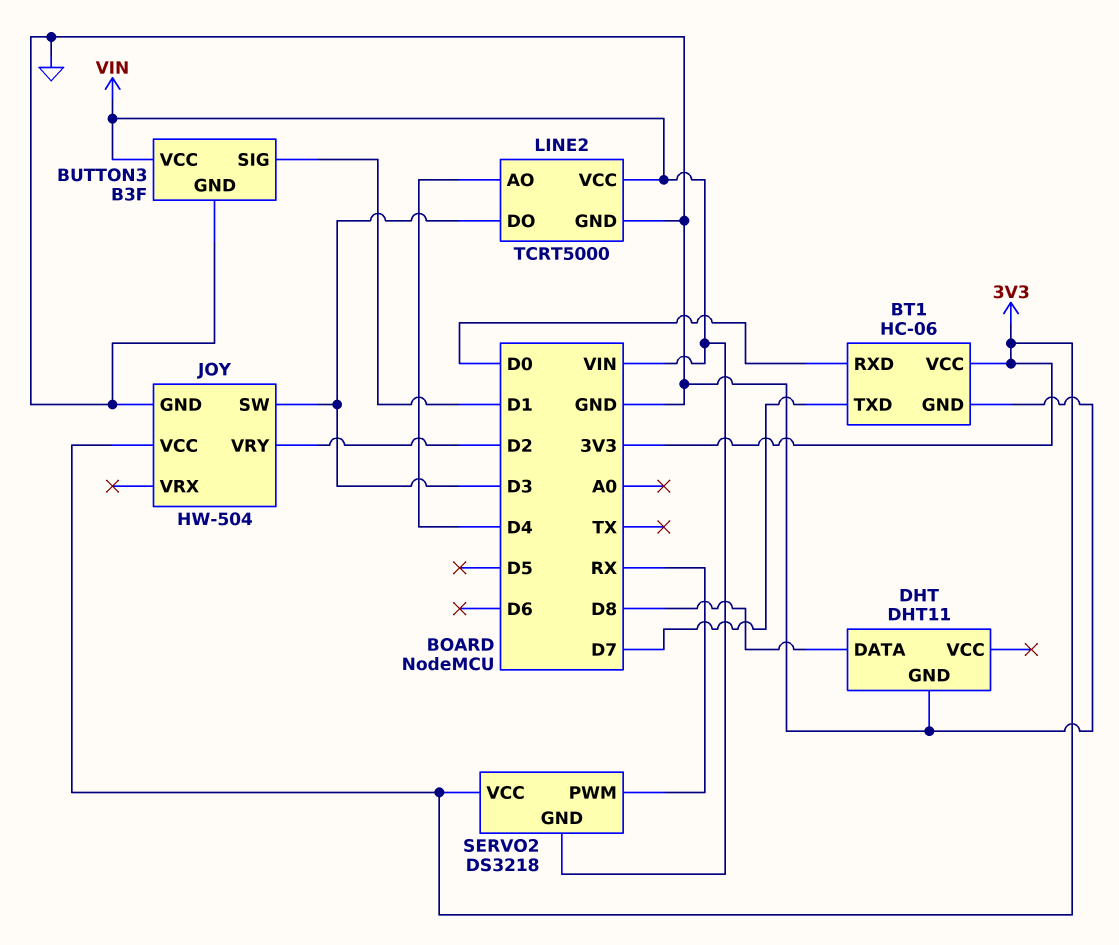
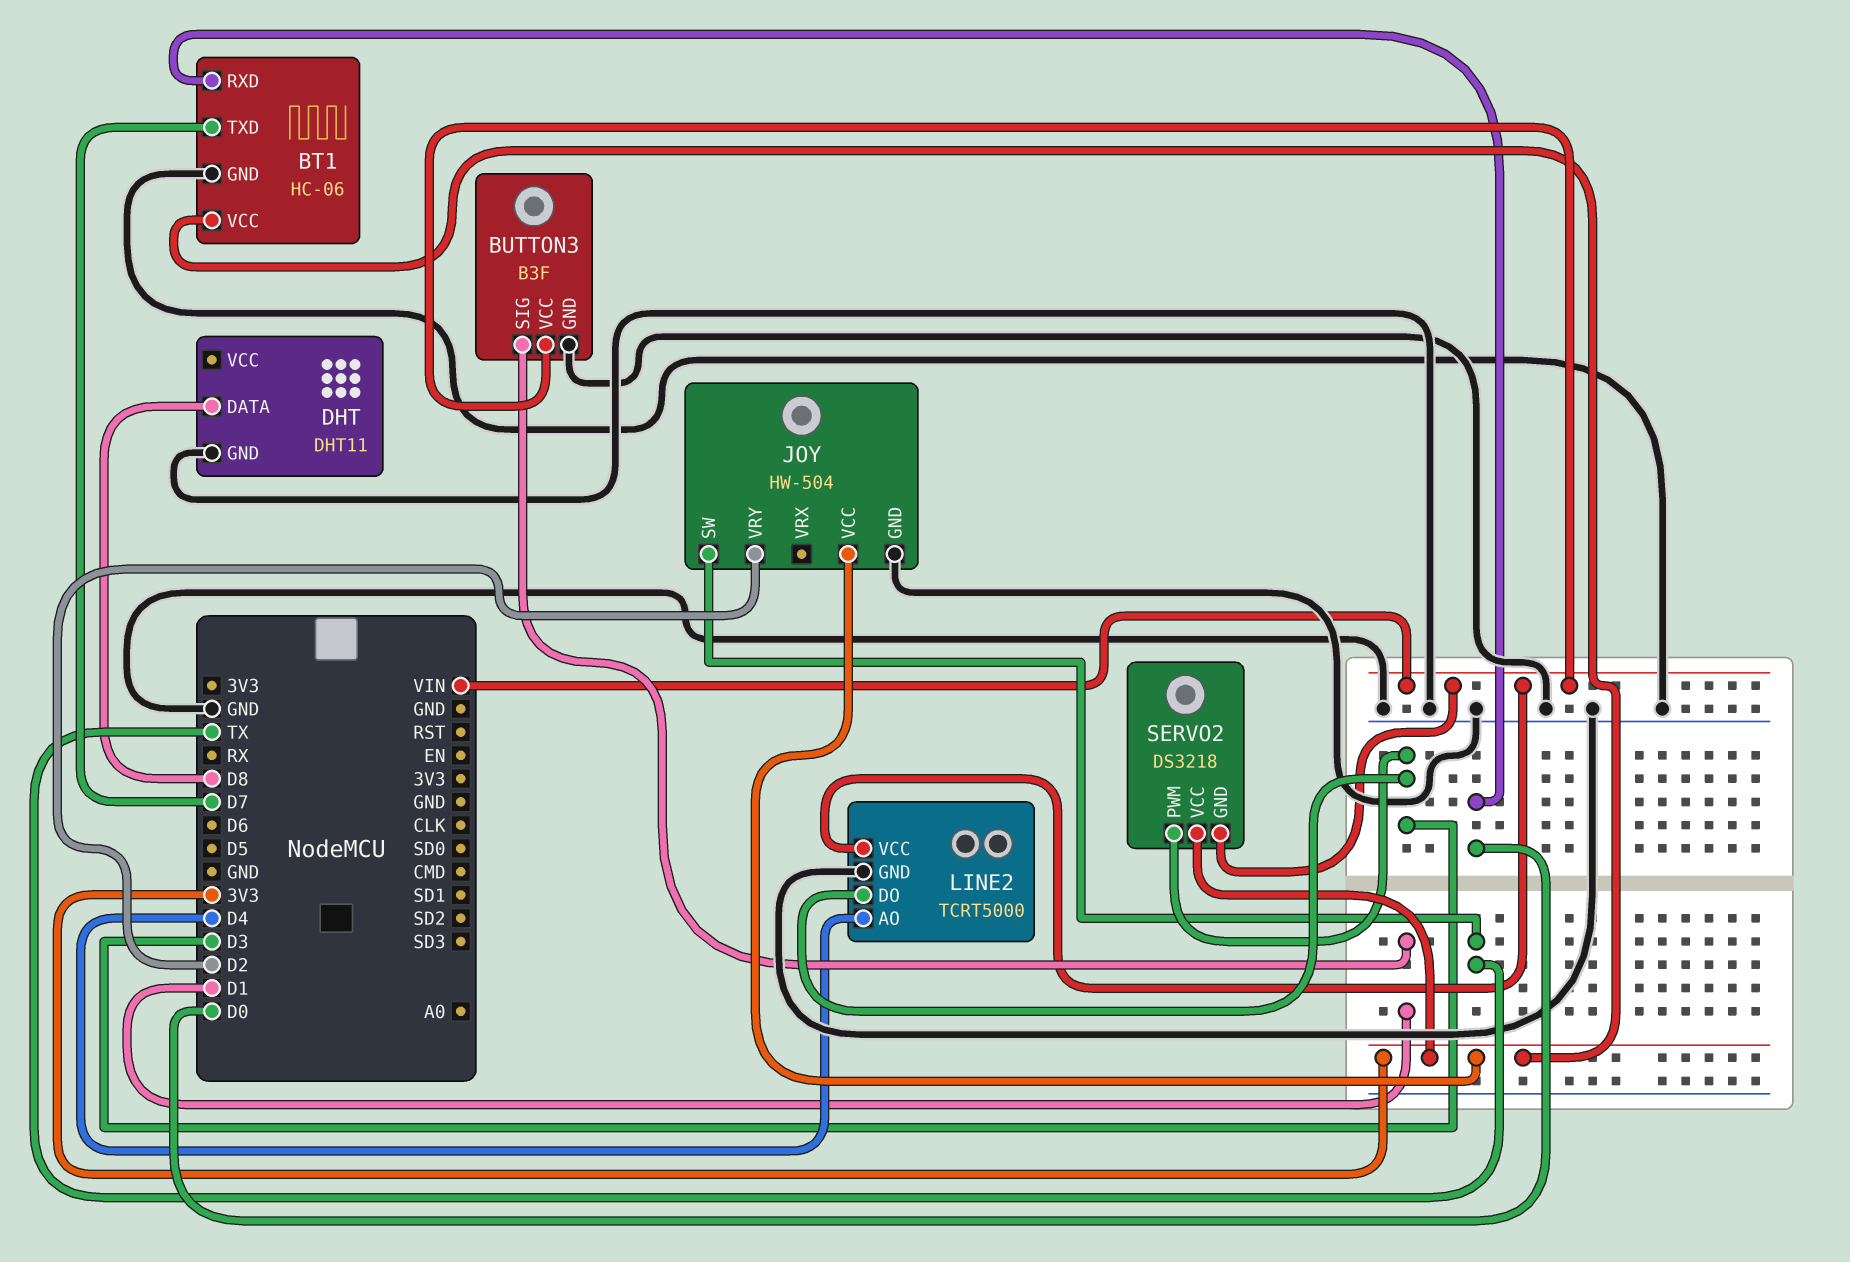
JOY pin SW: D3 -> TX
SERVO2 pin PWM: RX -> D3

